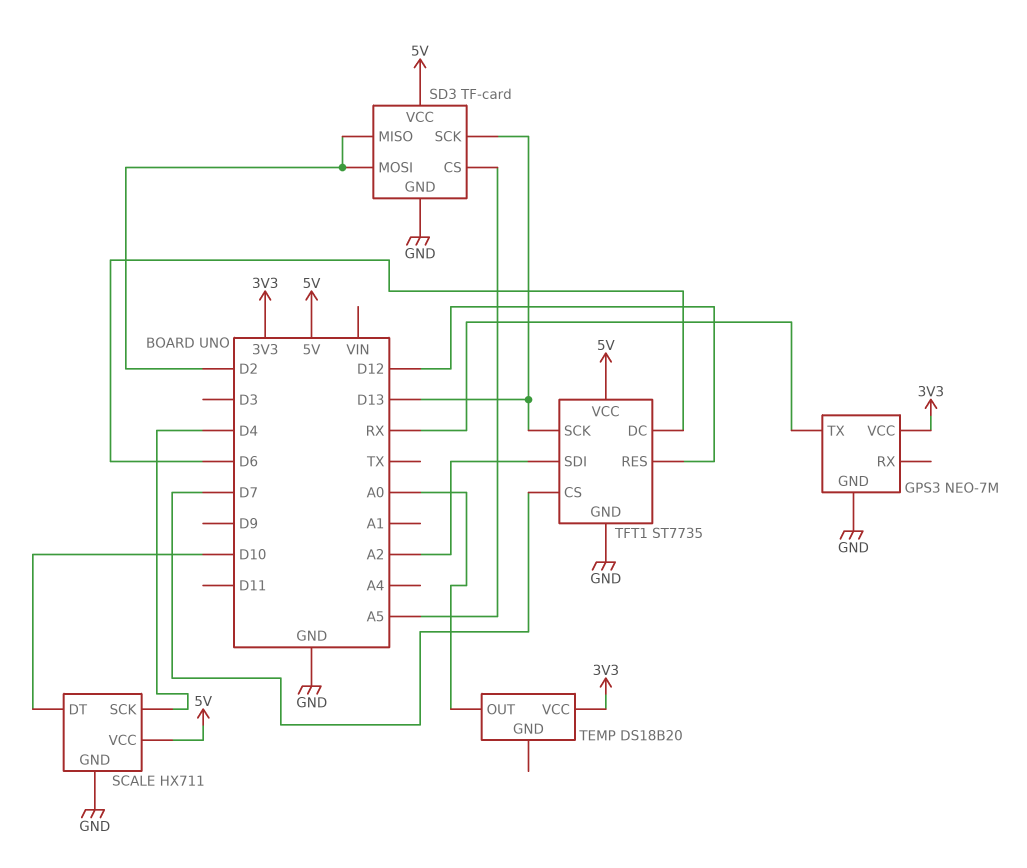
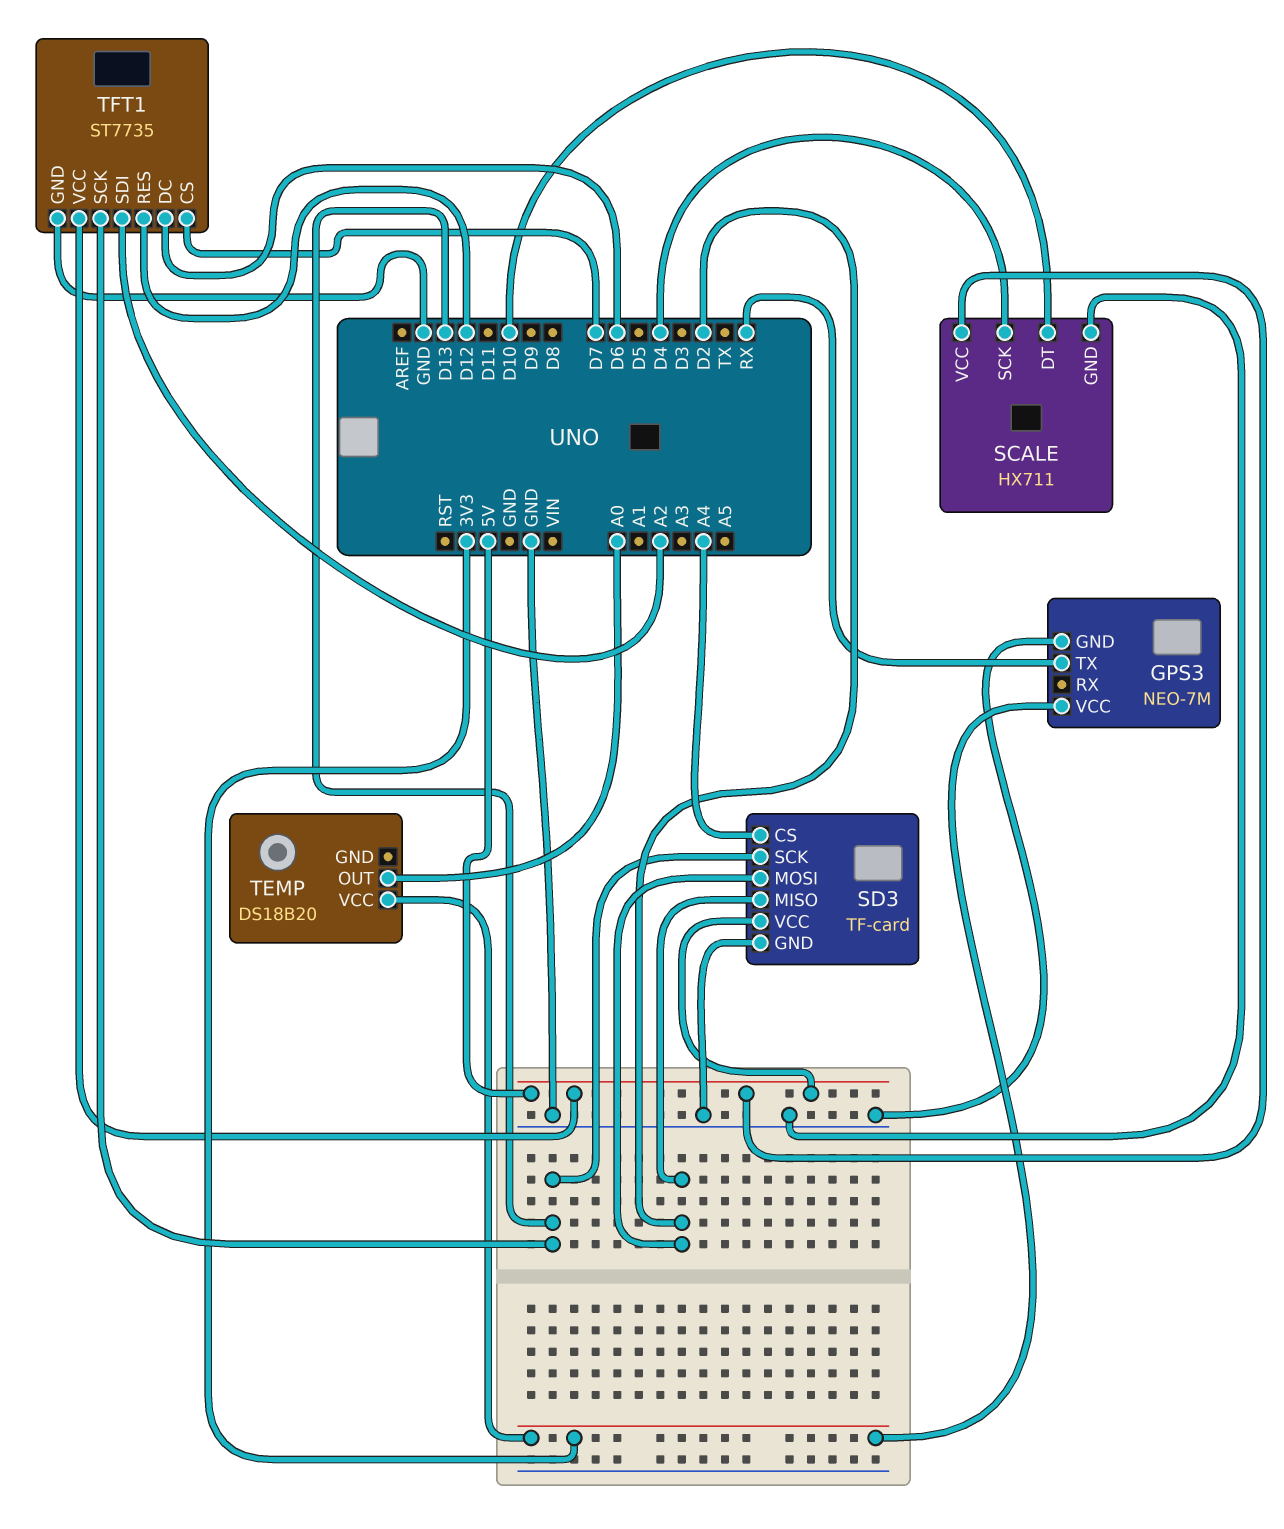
SD3 pin CS: A5 -> A4

